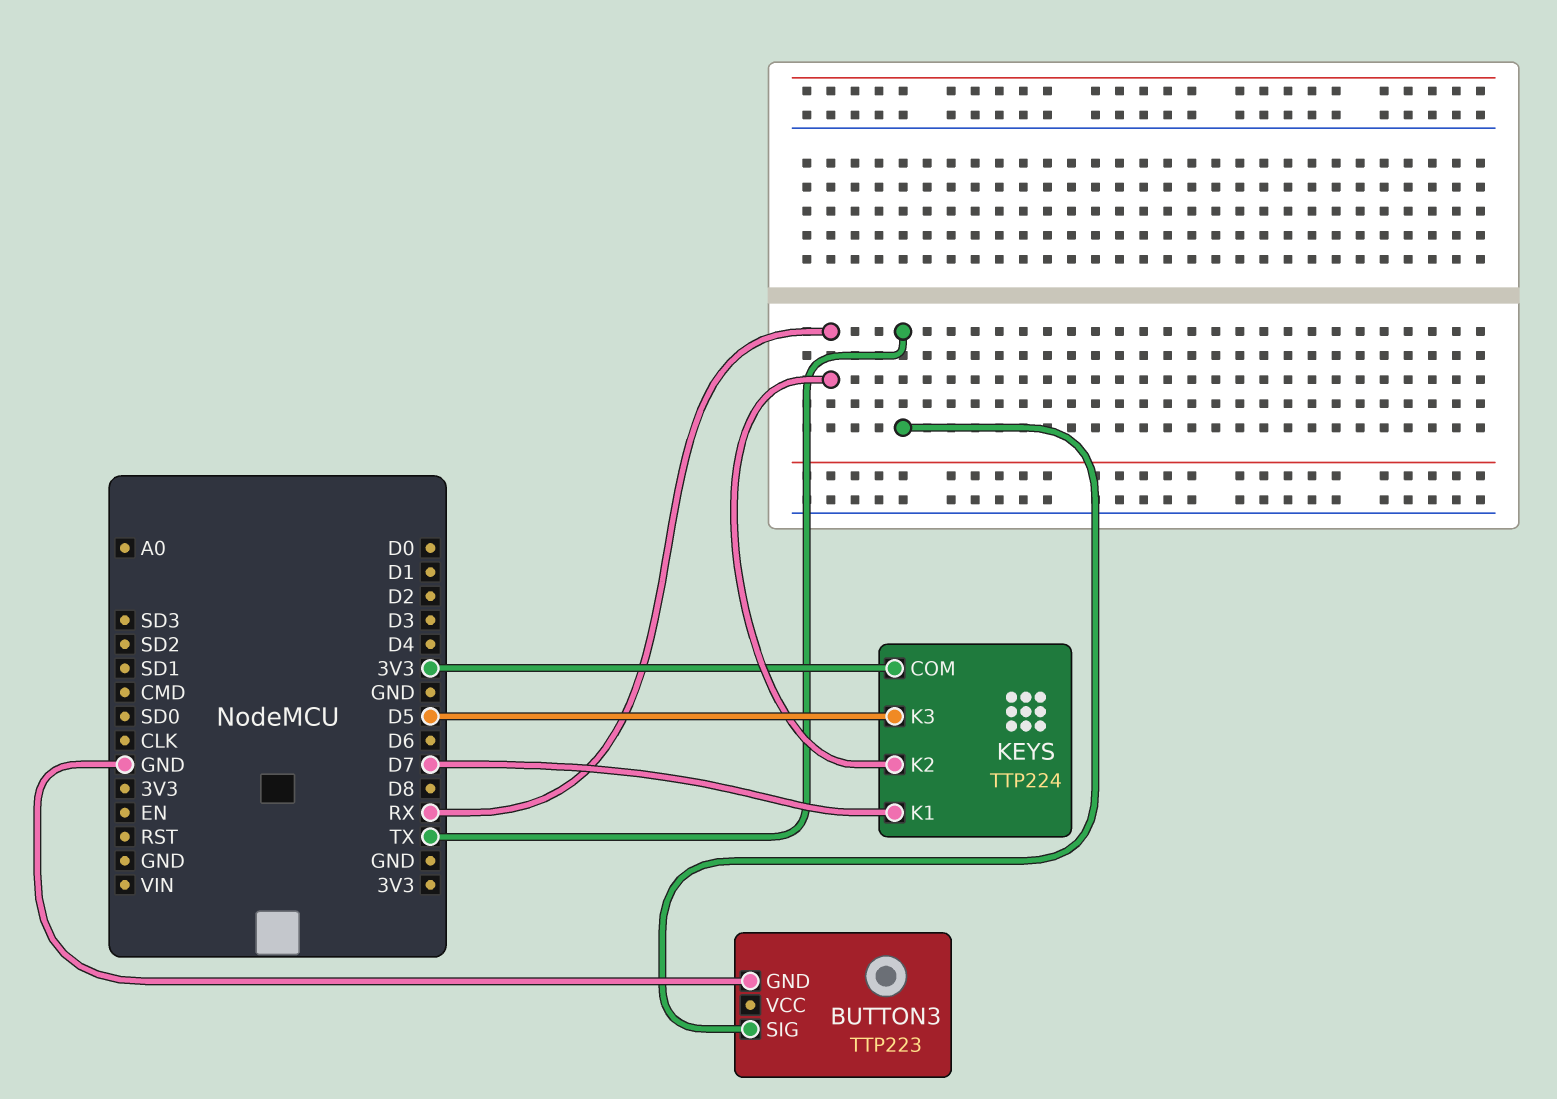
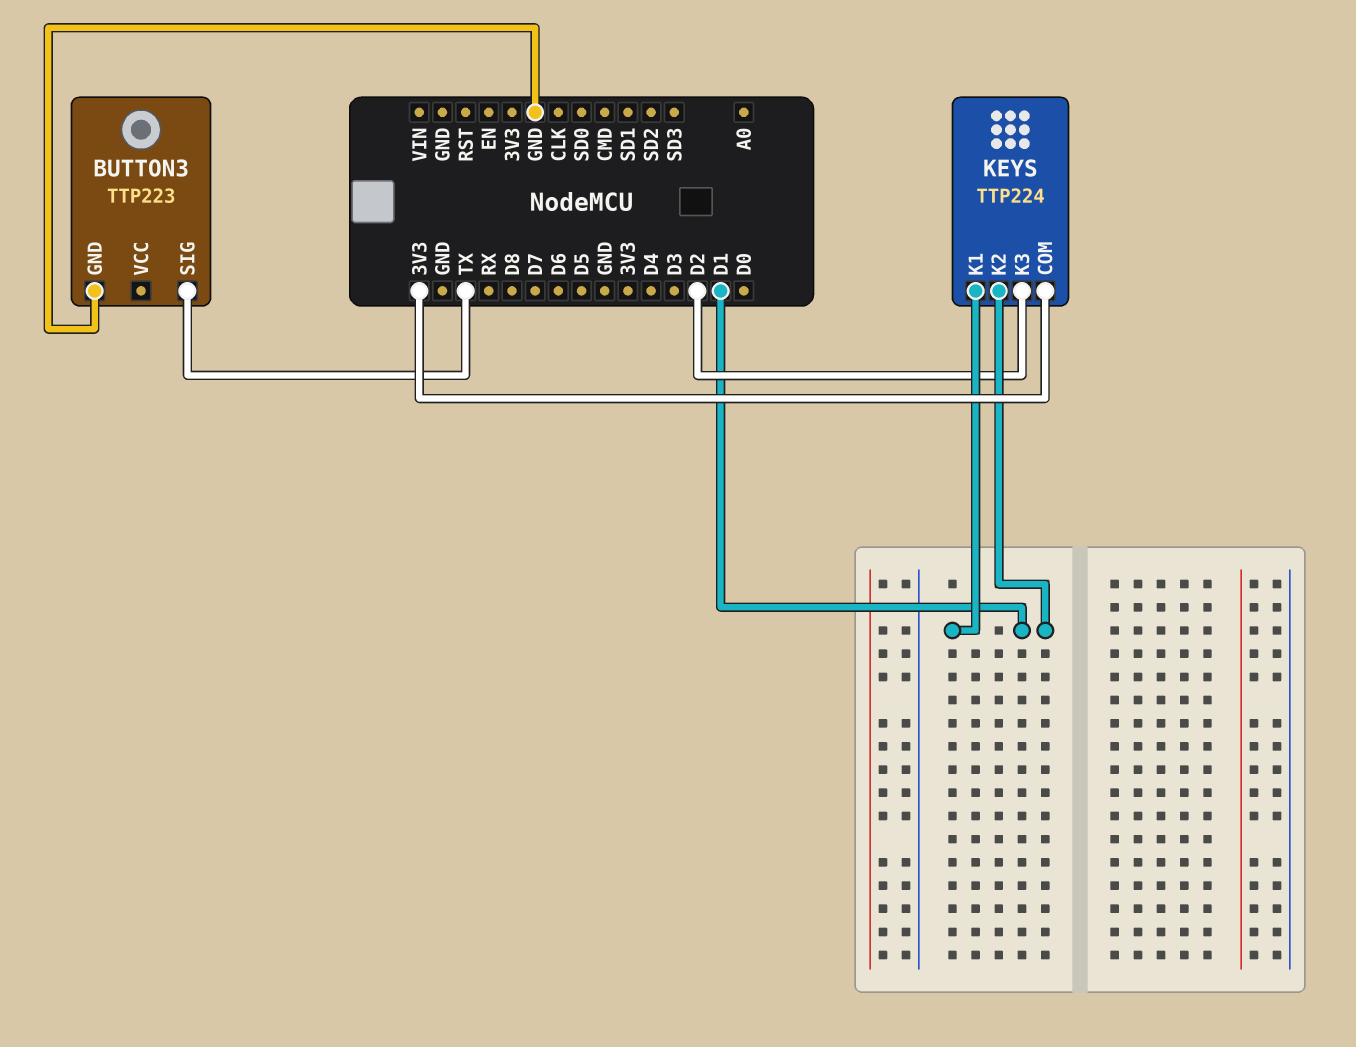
KEYS pin K1: D7 -> D1
KEYS pin K2: RX -> D1
KEYS pin K3: D5 -> D2

